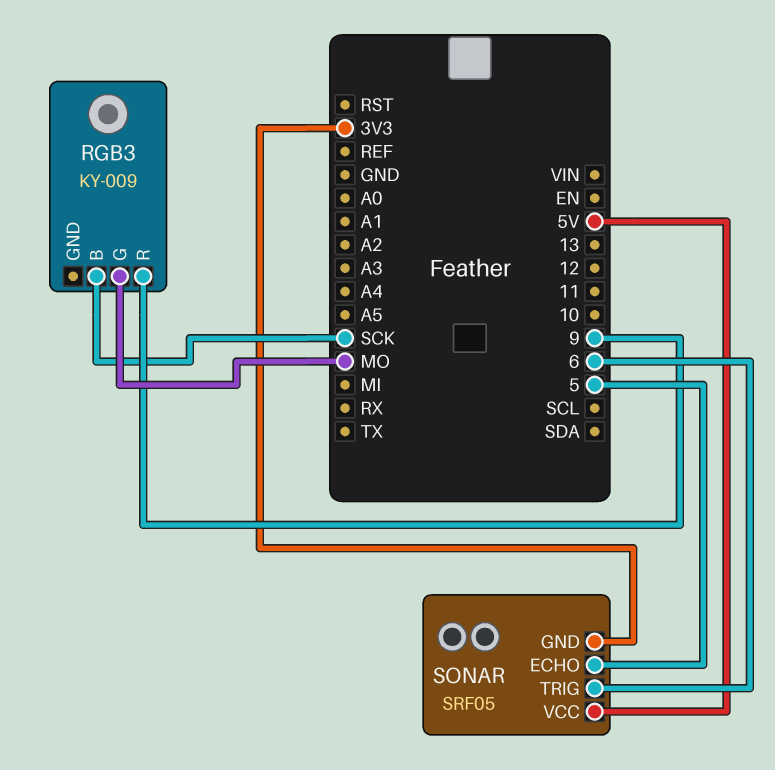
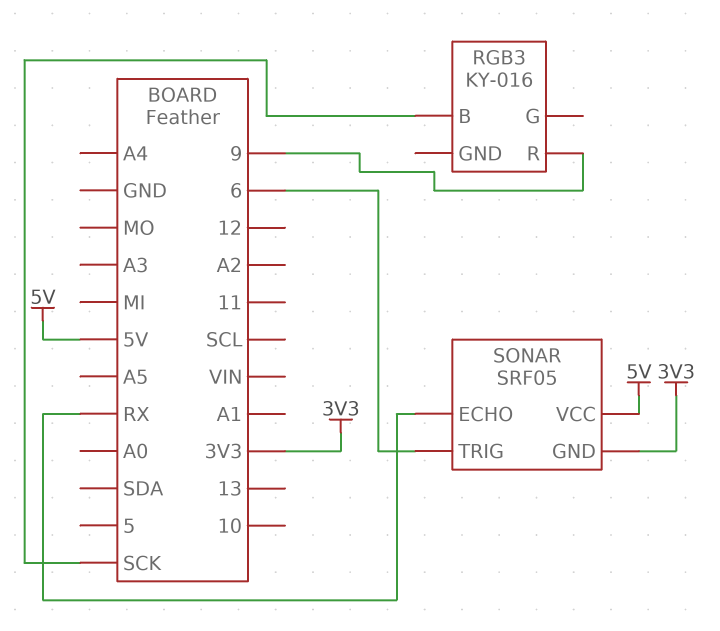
RGB3: KY-009 -> KY-016
RGB3 pin G: MO -> none
SONAR pin ECHO: 5 -> RX

